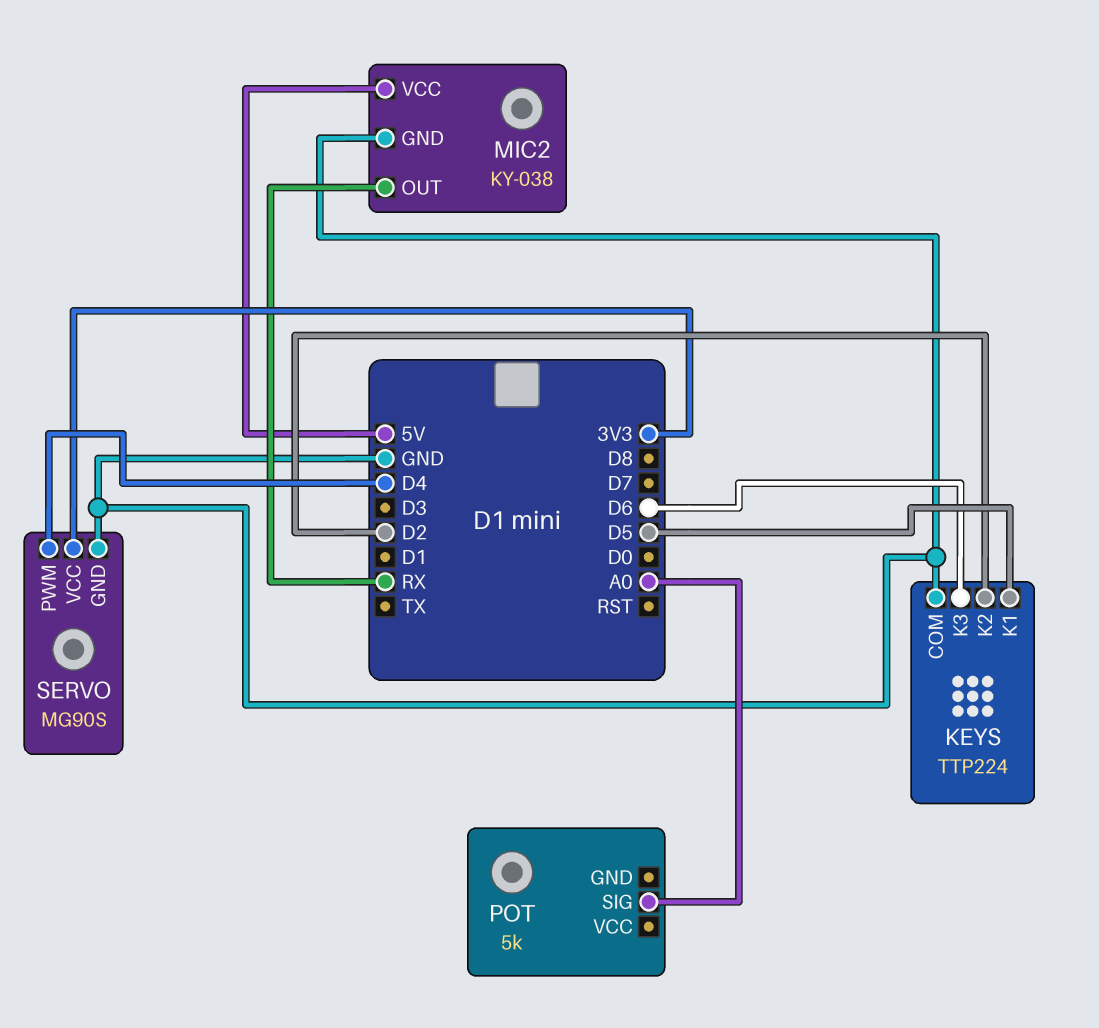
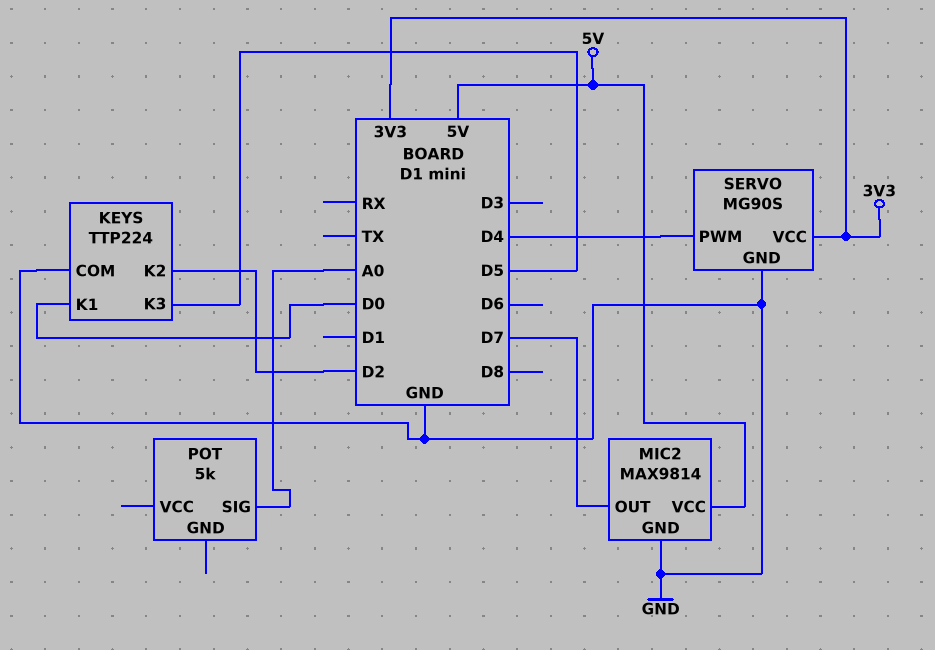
KEYS pin K1: D5 -> D0
KEYS pin K3: D6 -> D5
MIC2: KY-038 -> MAX9814
MIC2 pin OUT: RX -> D7

